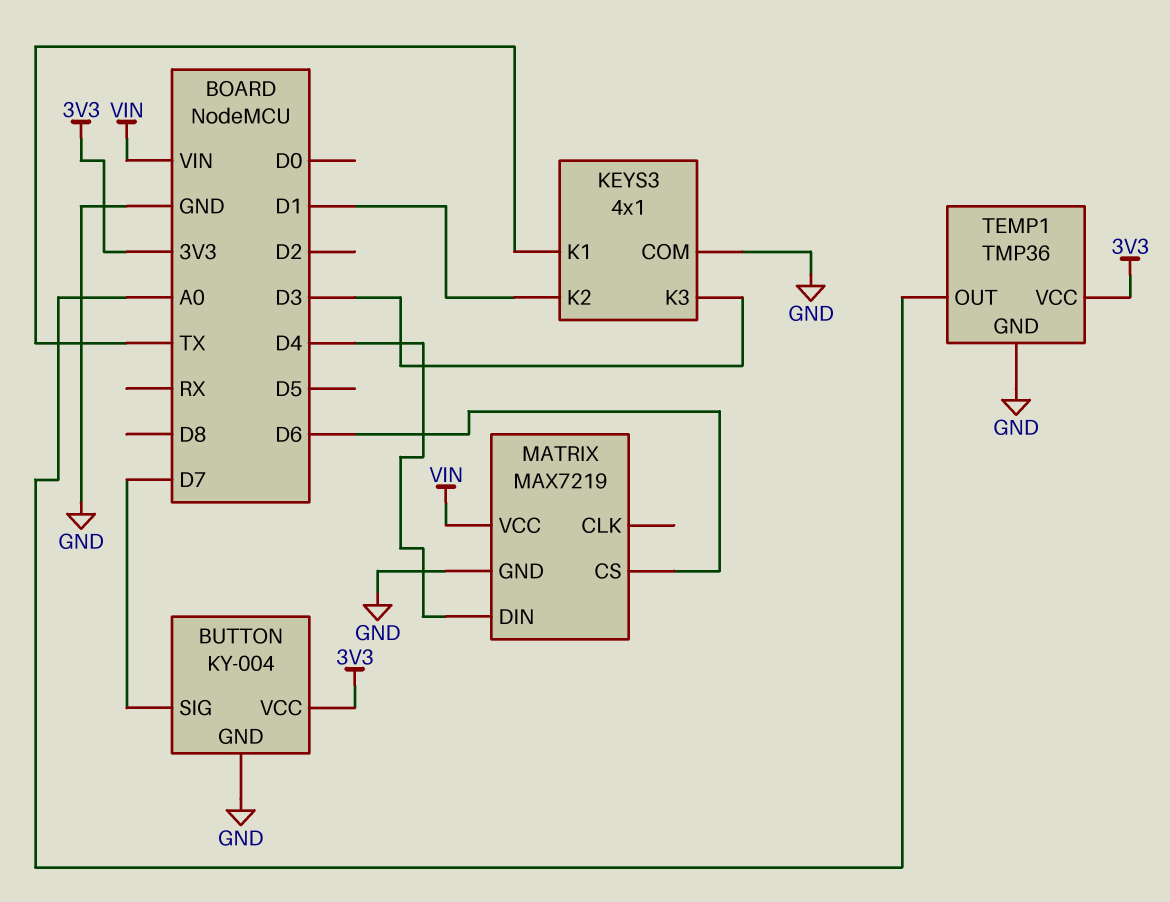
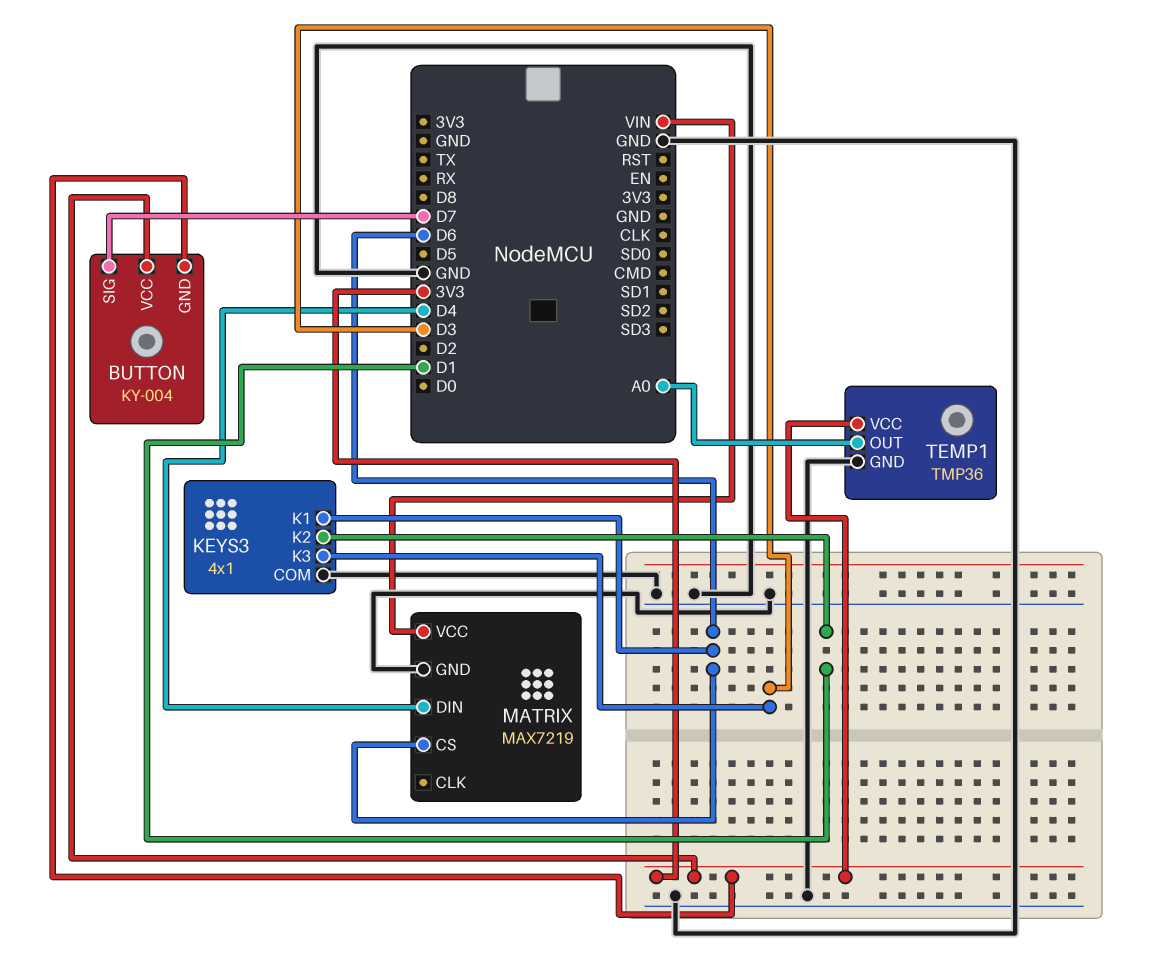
BUTTON pin GND: GND -> 3V3
KEYS3 pin K1: TX -> D6

